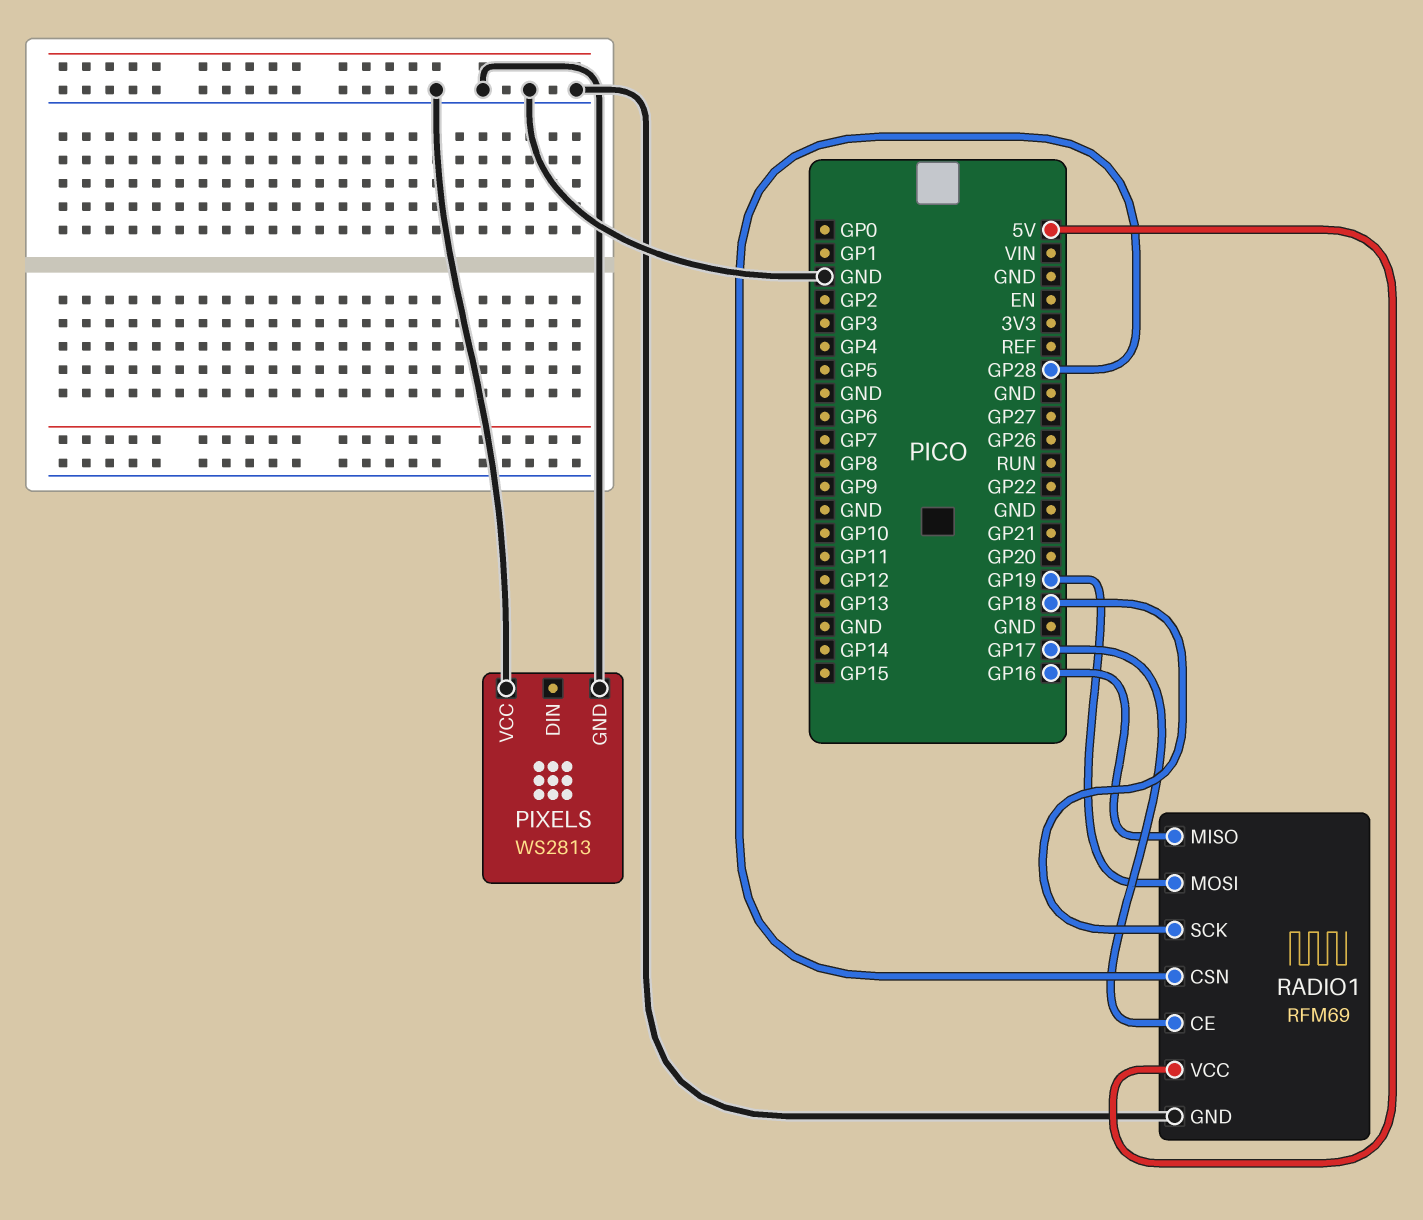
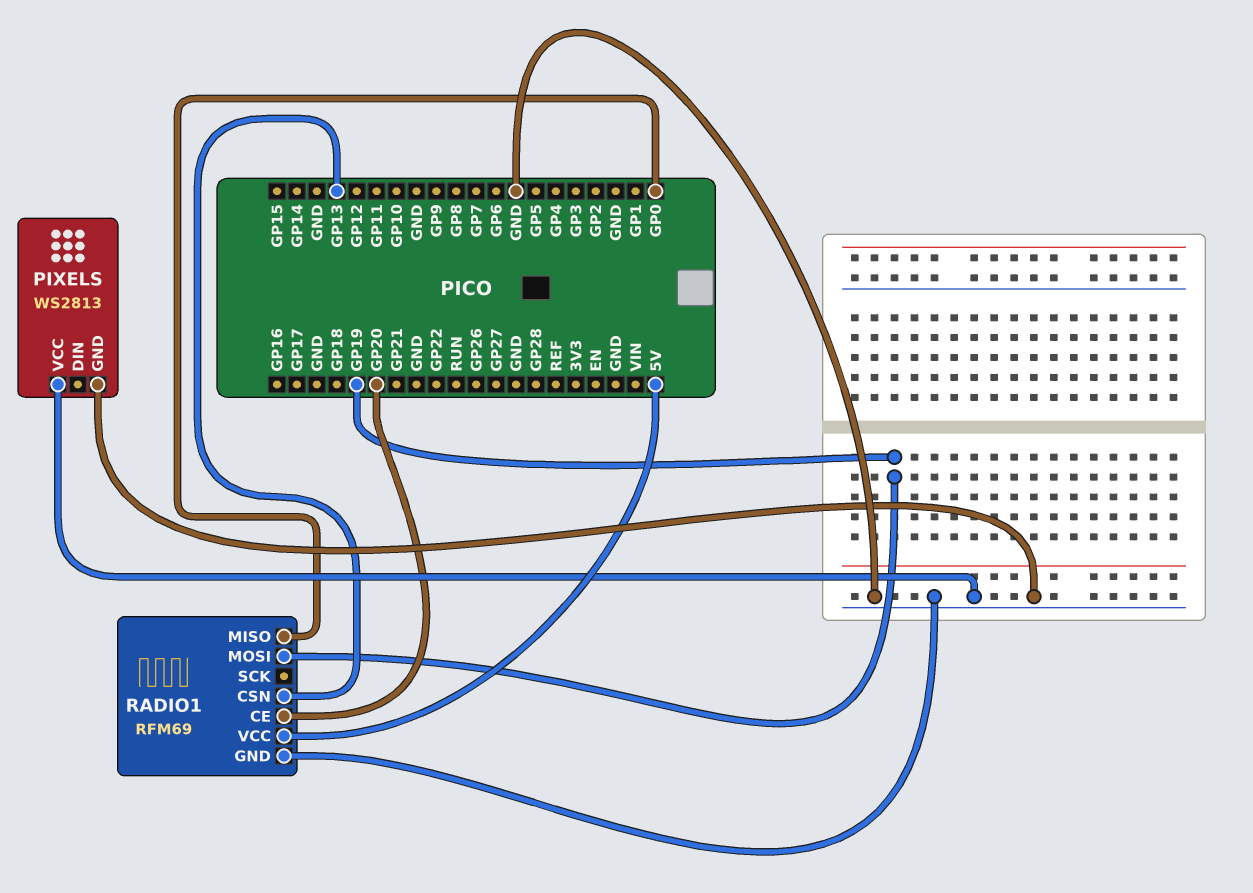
RADIO1 pin CE: GP17 -> GP20
RADIO1 pin CSN: GP28 -> GP13
RADIO1 pin MISO: GP16 -> GP0
RADIO1 pin SCK: GP18 -> none

